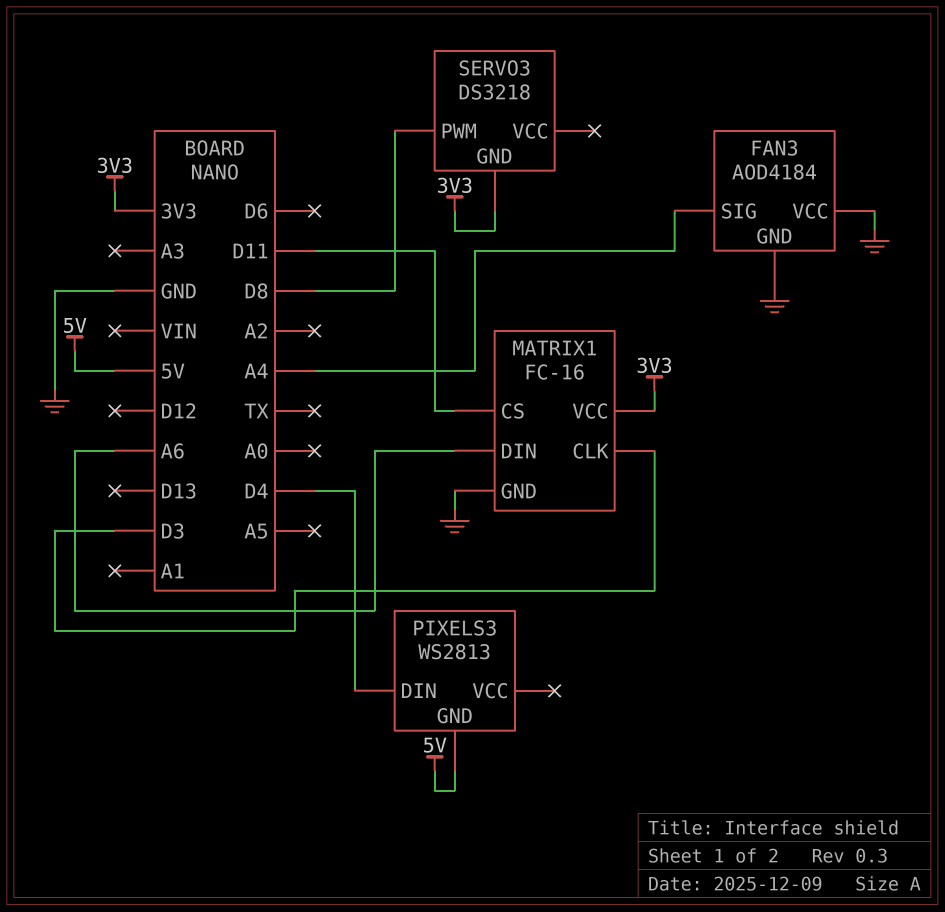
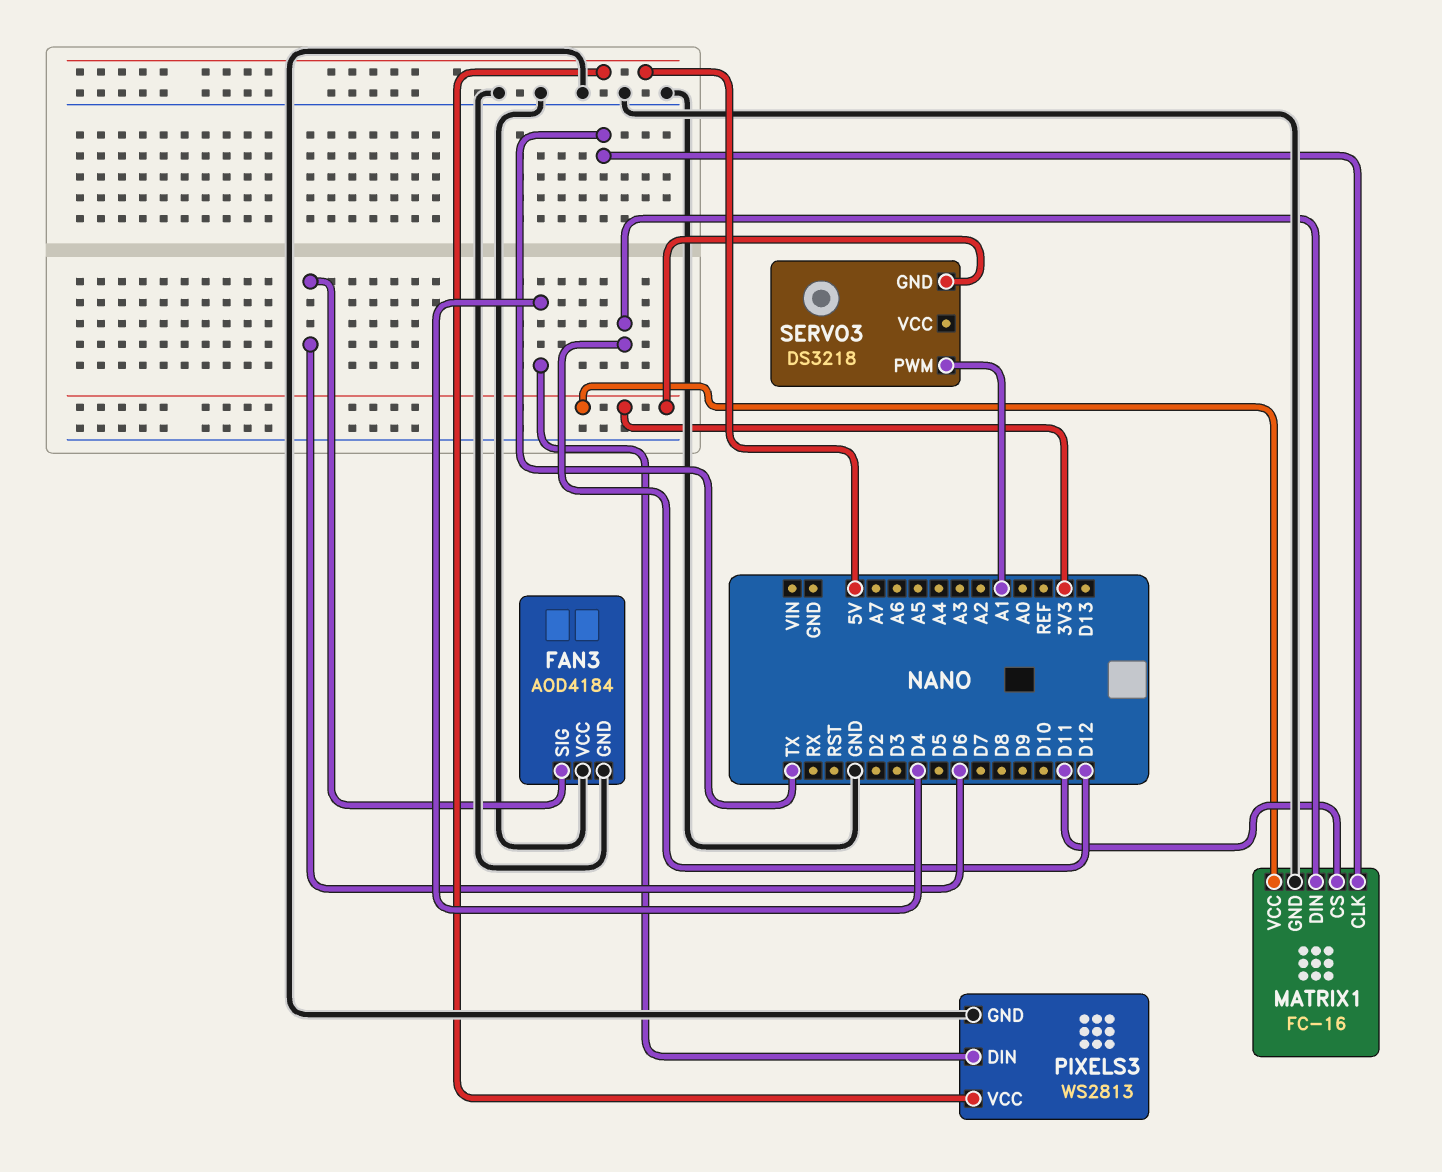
FAN3 pin SIG: A4 -> D6
MATRIX1 pin CLK: D3 -> TX
MATRIX1 pin DIN: A6 -> D12
PIXELS3 pin GND: 5V -> GND
PIXELS3 pin VCC: none -> 5V
SERVO3 pin PWM: D8 -> A1

